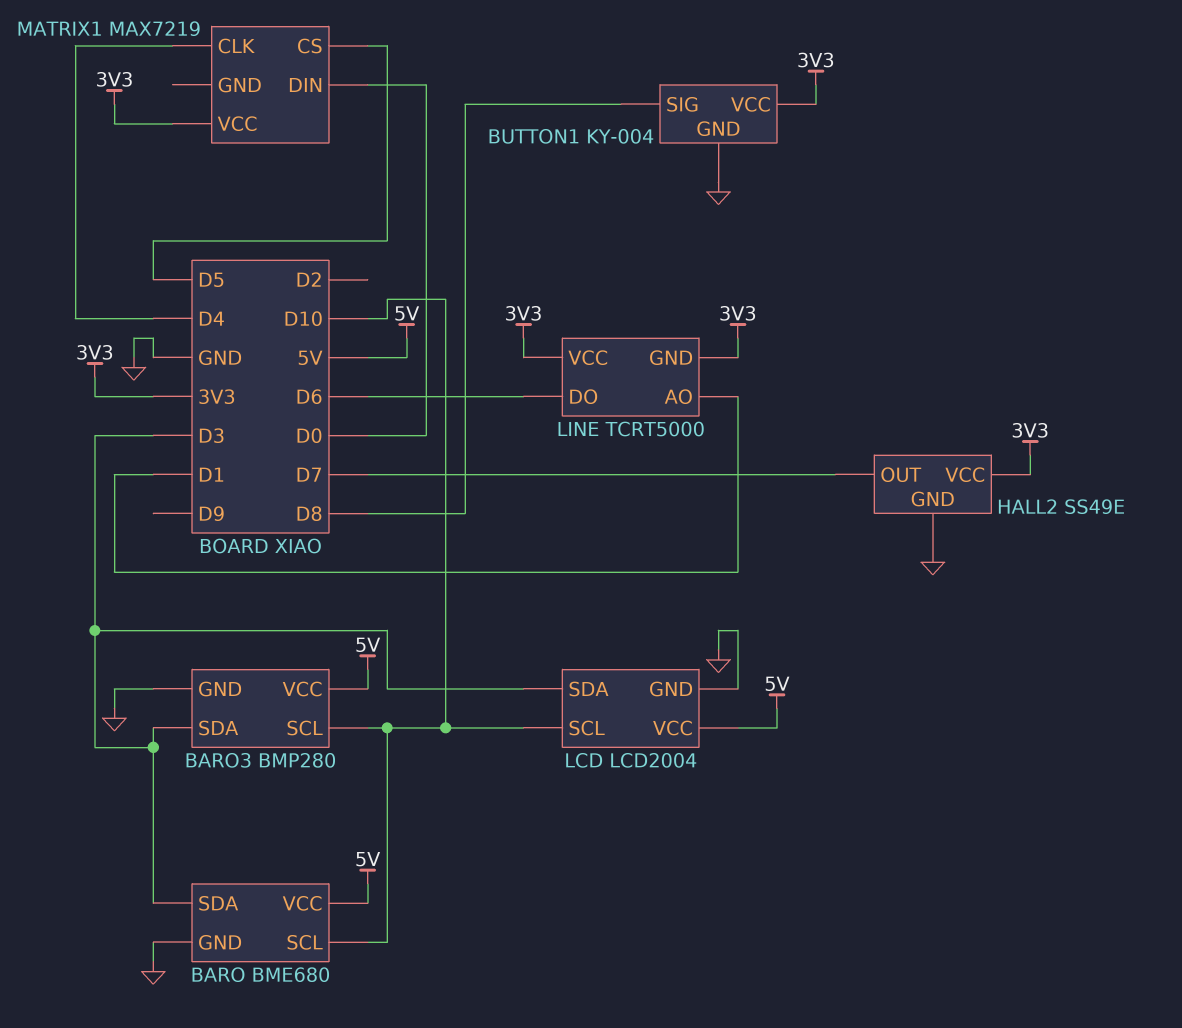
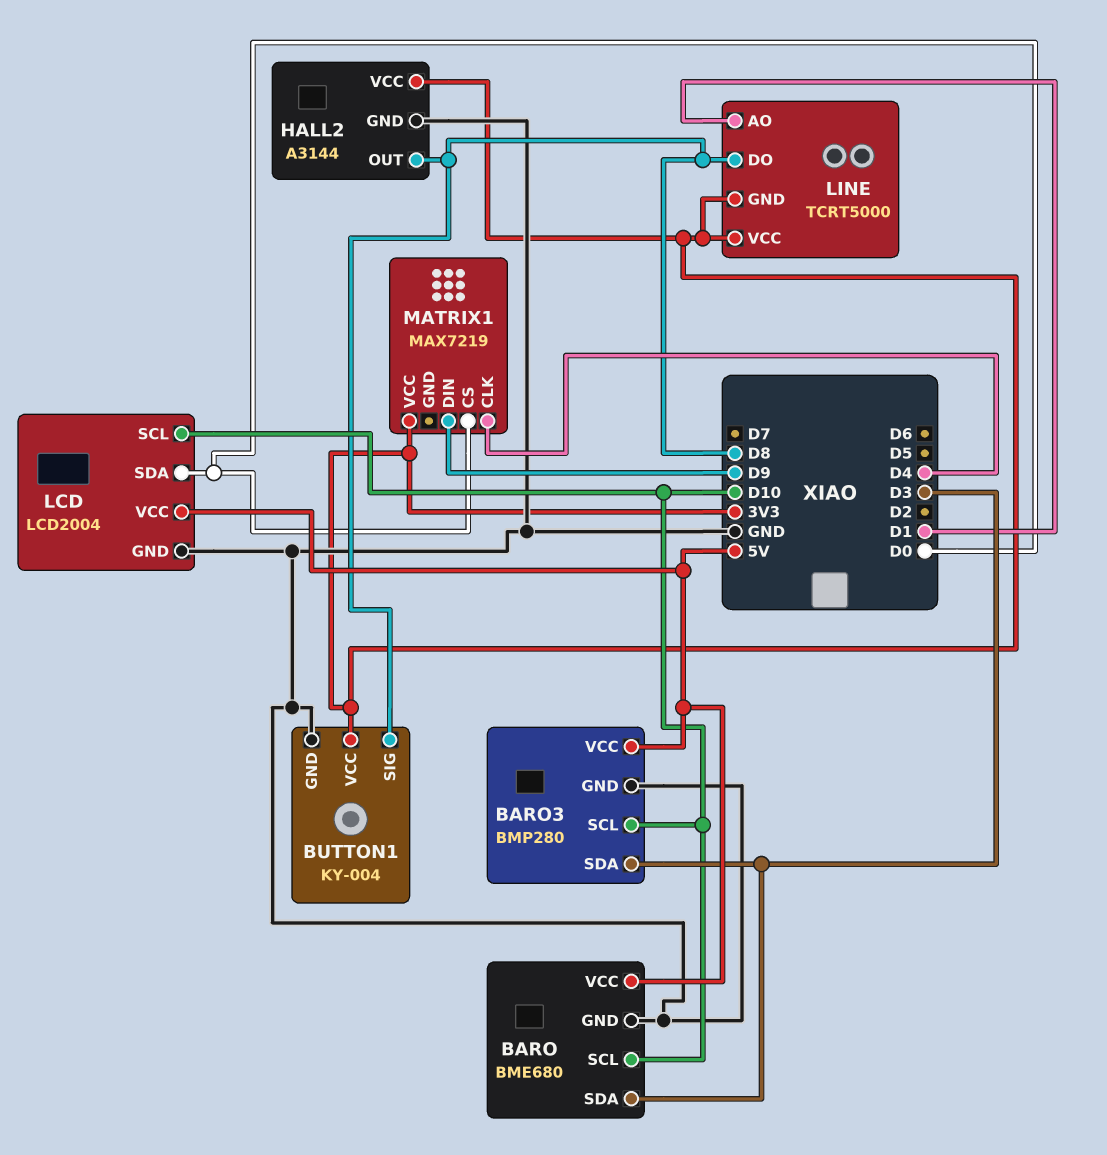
HALL2: SS49E -> A3144
HALL2 pin OUT: D7 -> D8
LCD pin SDA: D3 -> D0
LINE pin DO: D6 -> D8
MATRIX1 pin CS: D5 -> D0
MATRIX1 pin DIN: D0 -> D9

